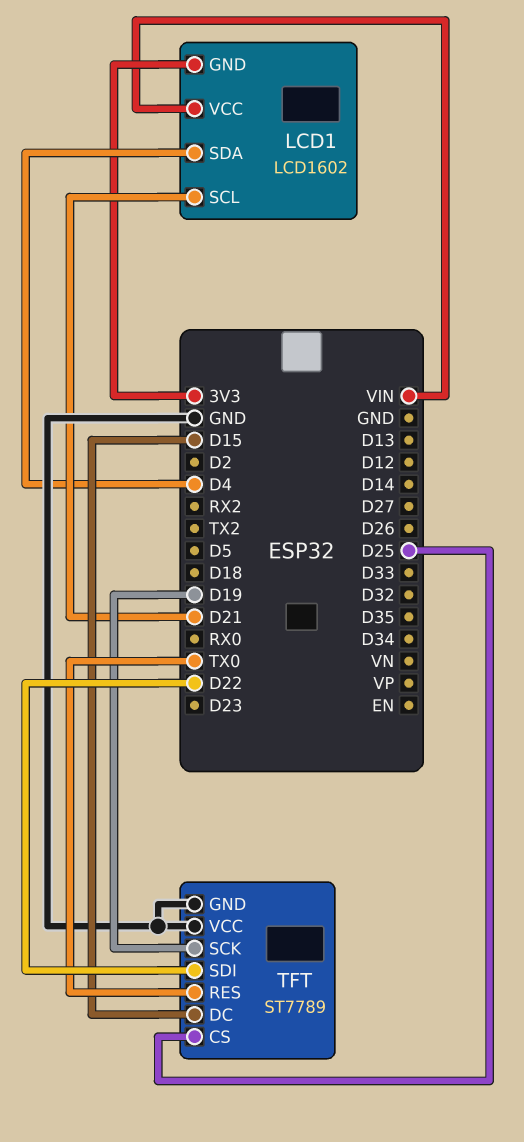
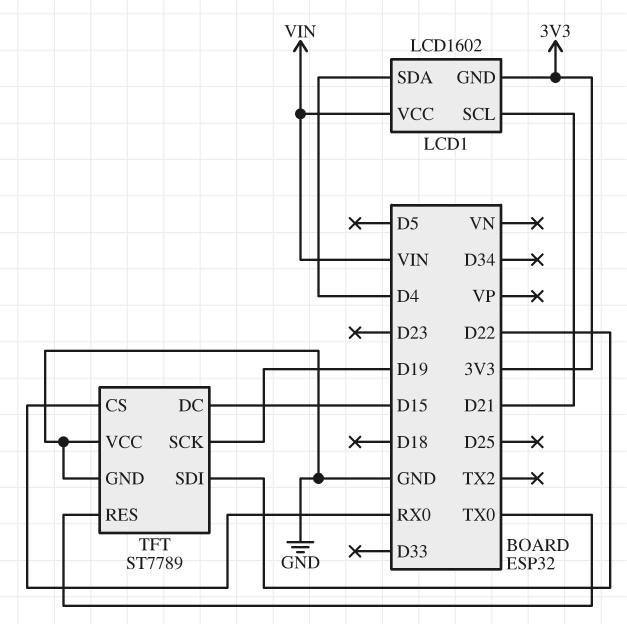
TFT pin CS: D25 -> RX0

